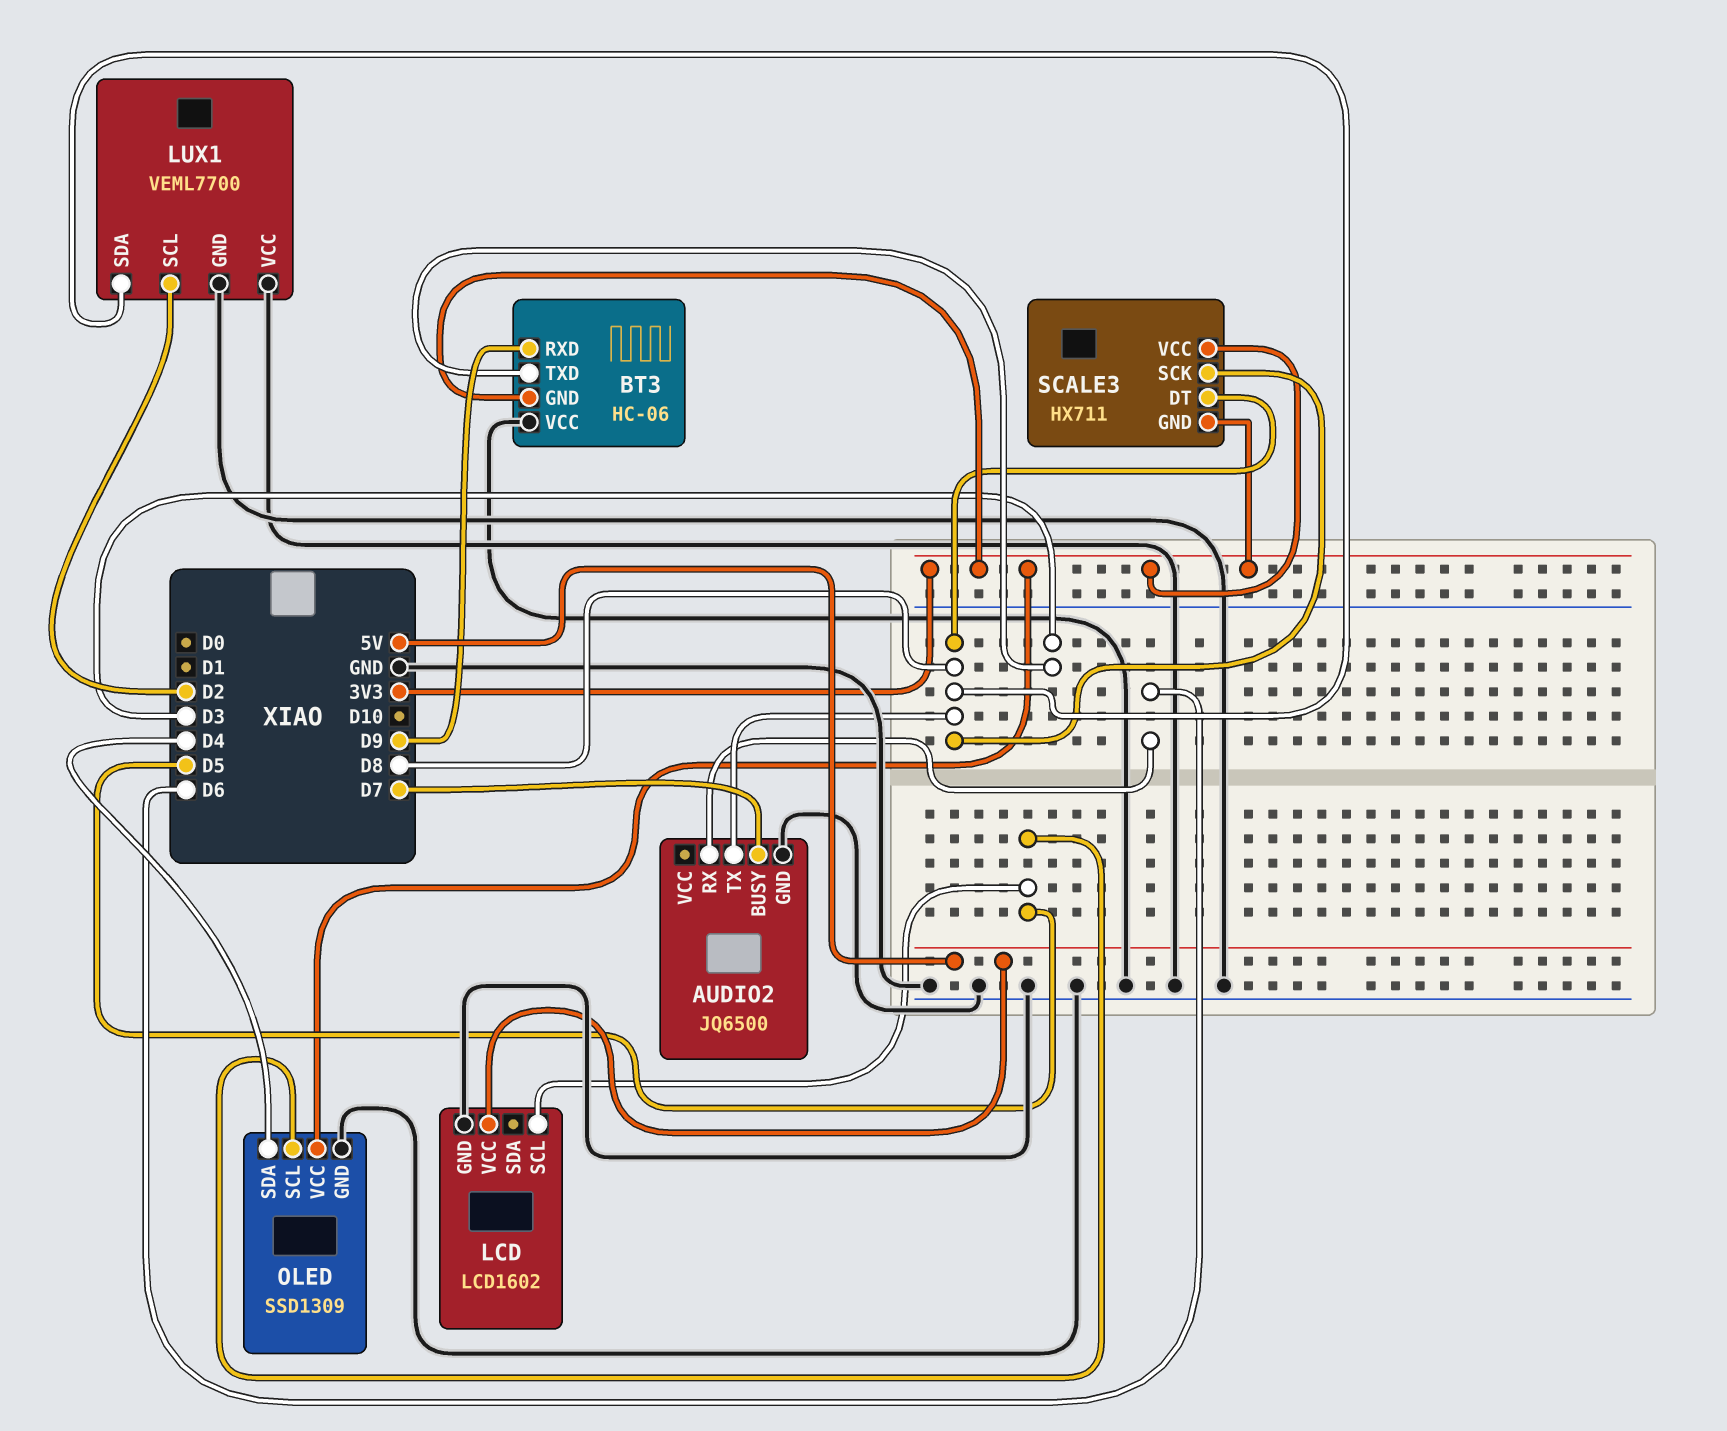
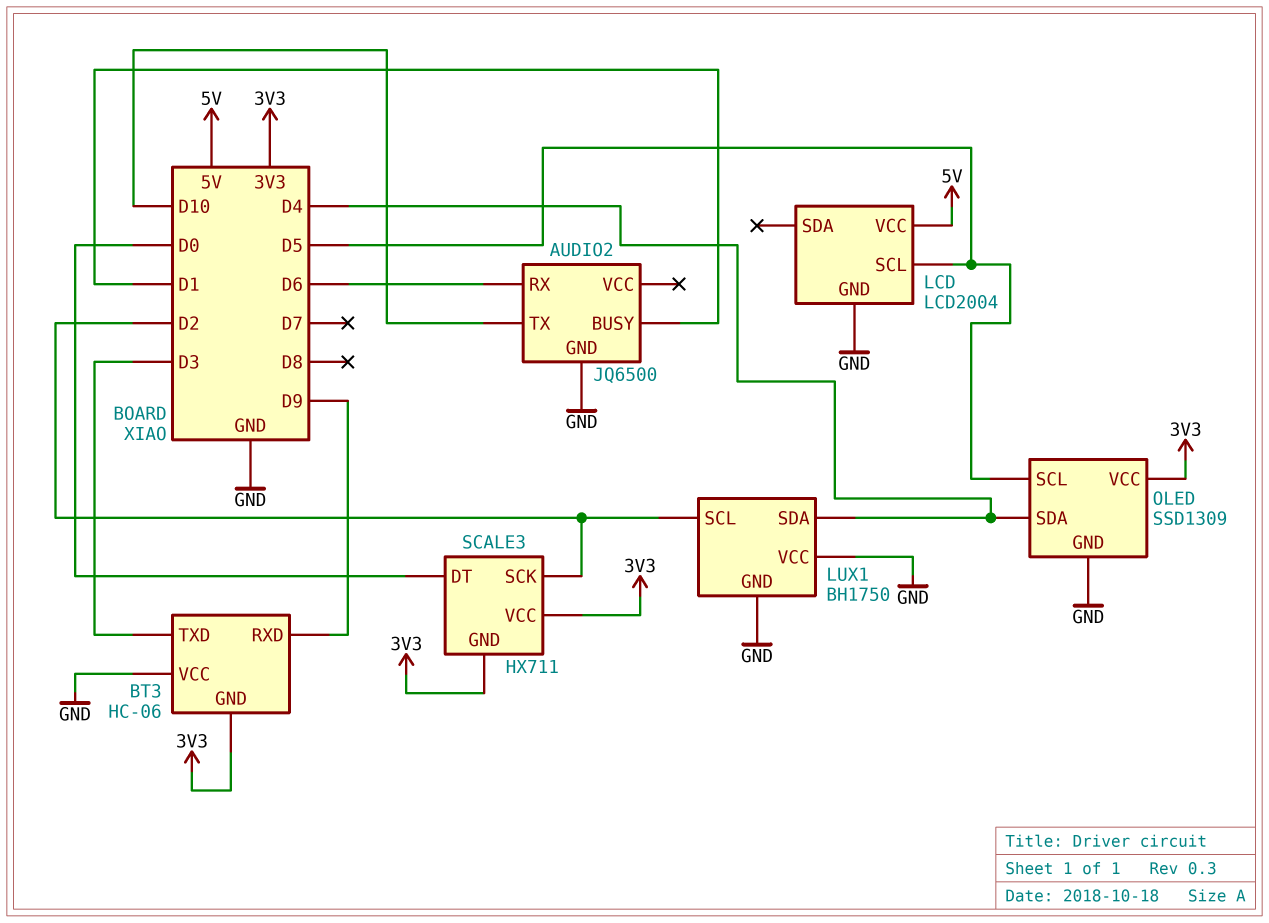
AUDIO2 pin BUSY: D7 -> D1
AUDIO2 pin TX: D8 -> D10
LCD: LCD1602 -> LCD2004
LUX1: VEML7700 -> BH1750
LUX1 pin SDA: D8 -> D4
SCALE3 pin DT: D8 -> D0
SCALE3 pin SCK: D8 -> D2

